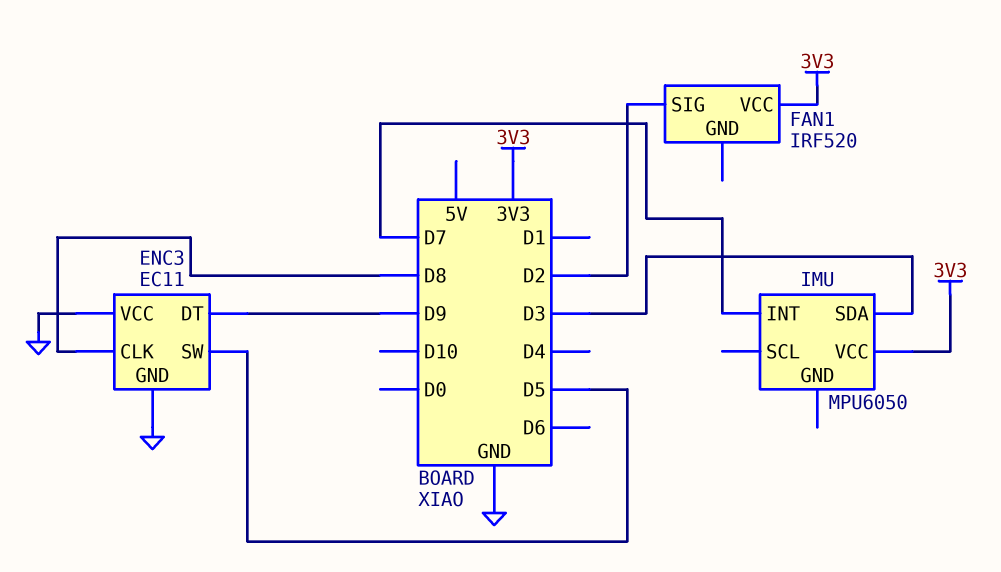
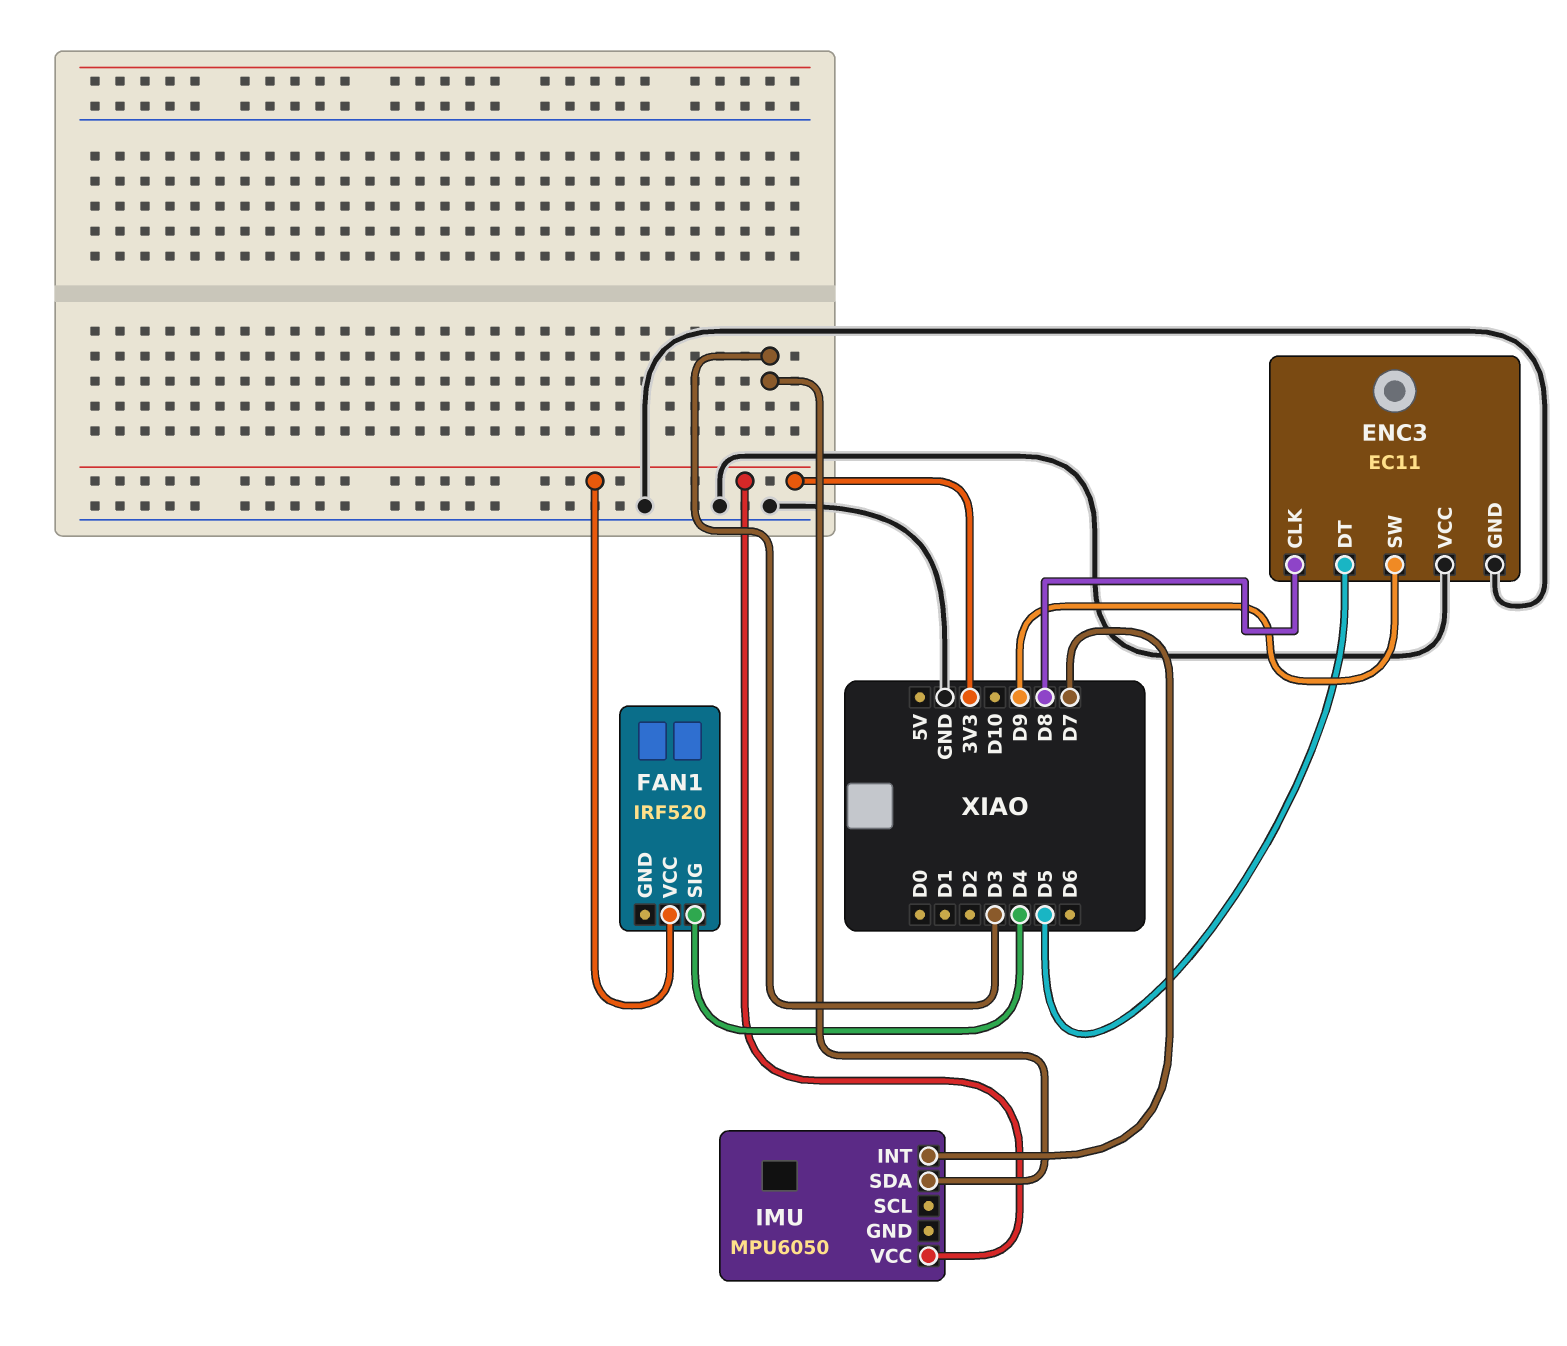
ENC3 pin DT: D9 -> D5
ENC3 pin SW: D5 -> D9
FAN1 pin SIG: D2 -> D4

